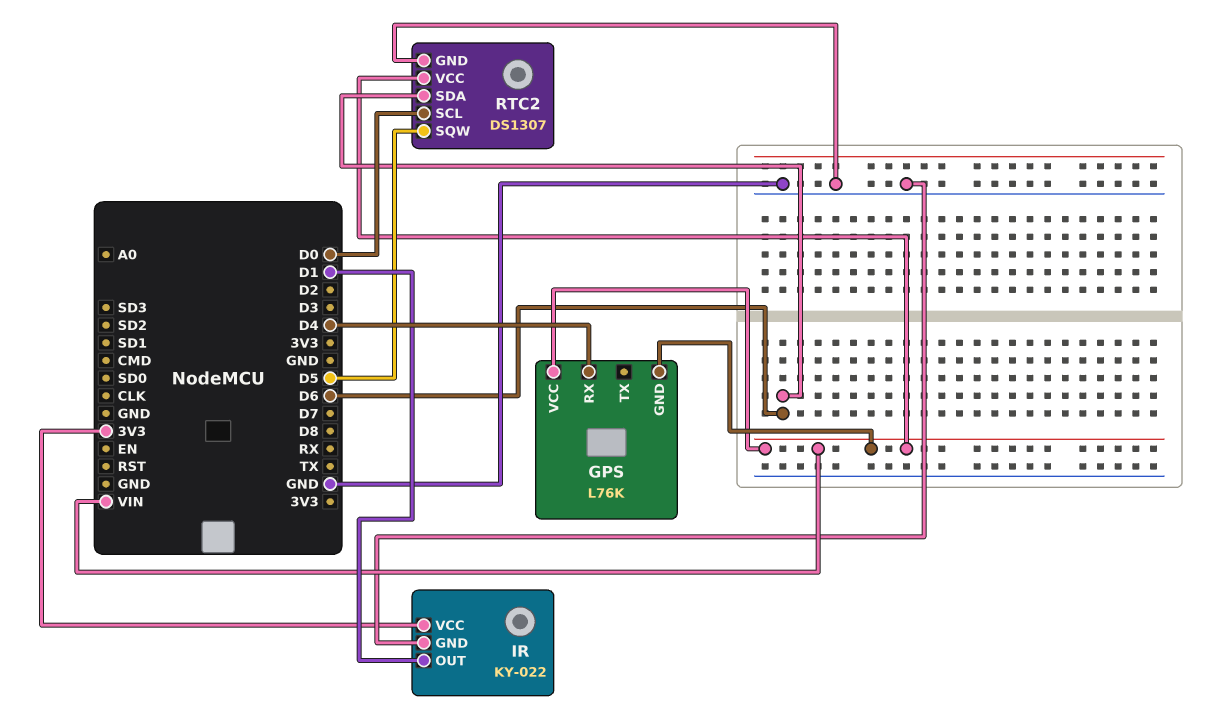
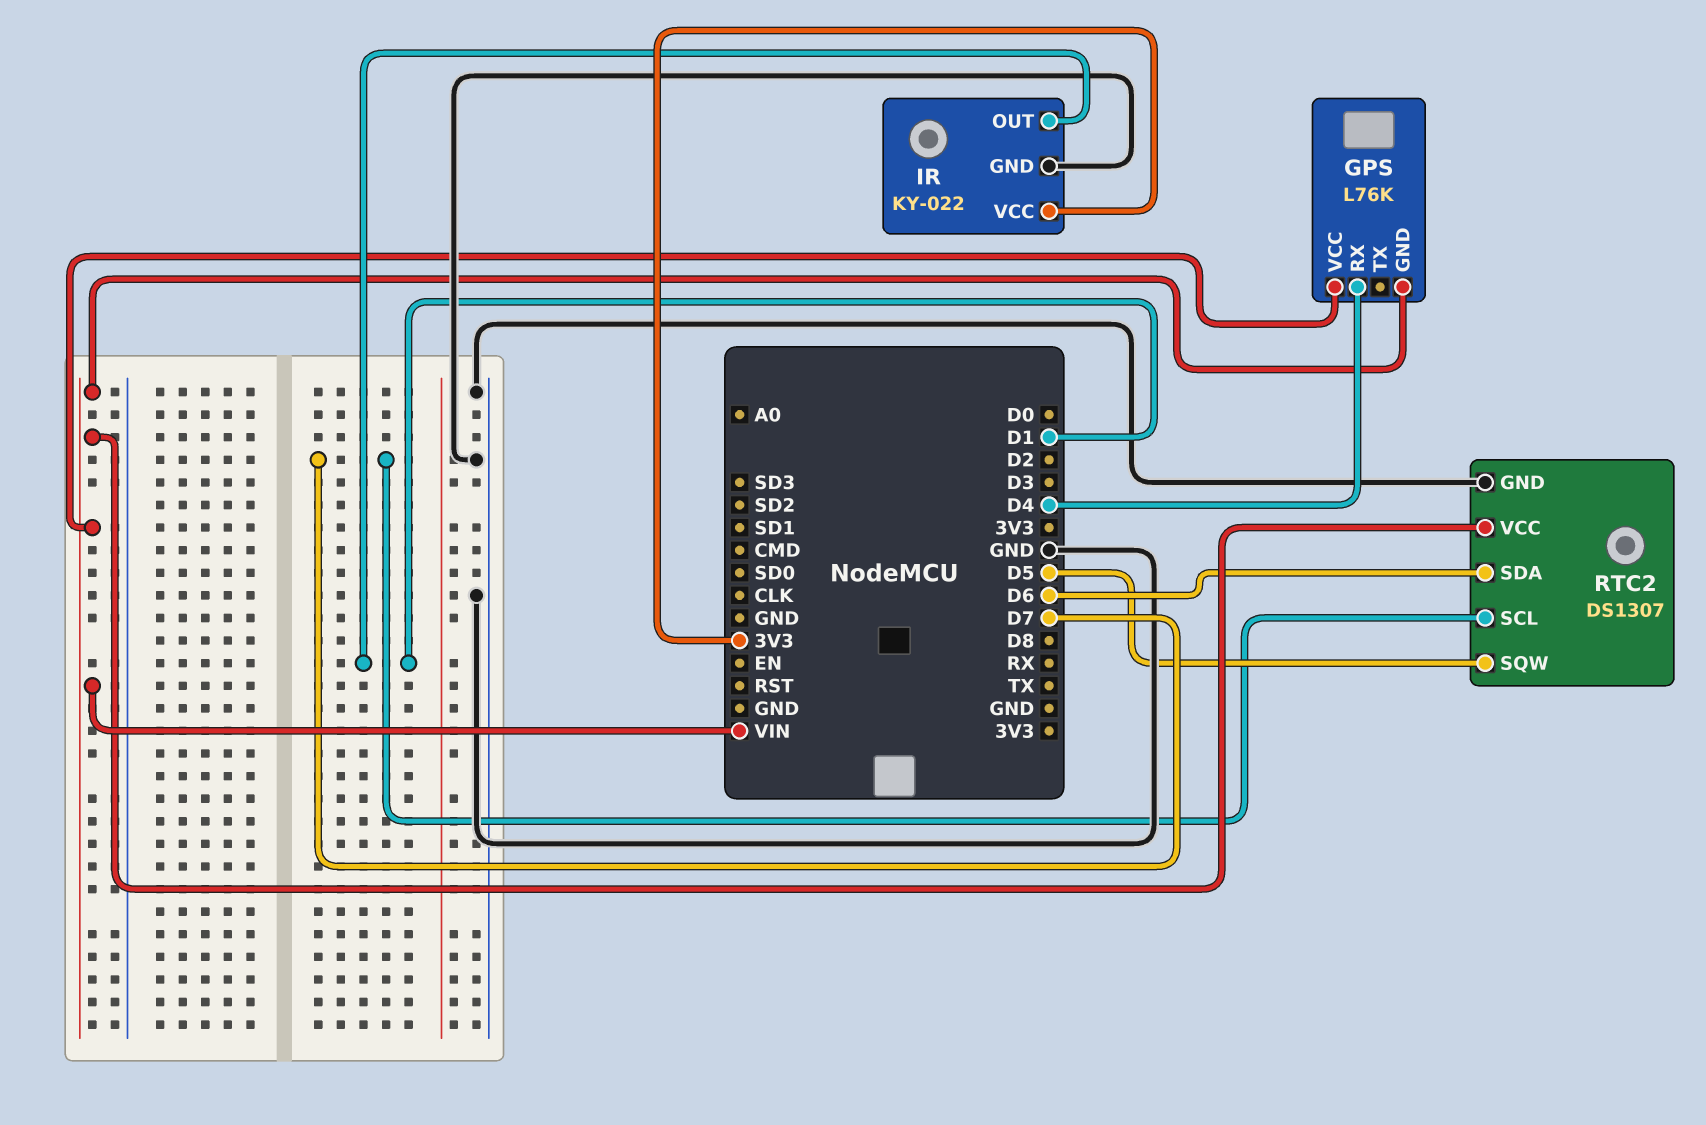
RTC2 pin SCL: D0 -> D7

